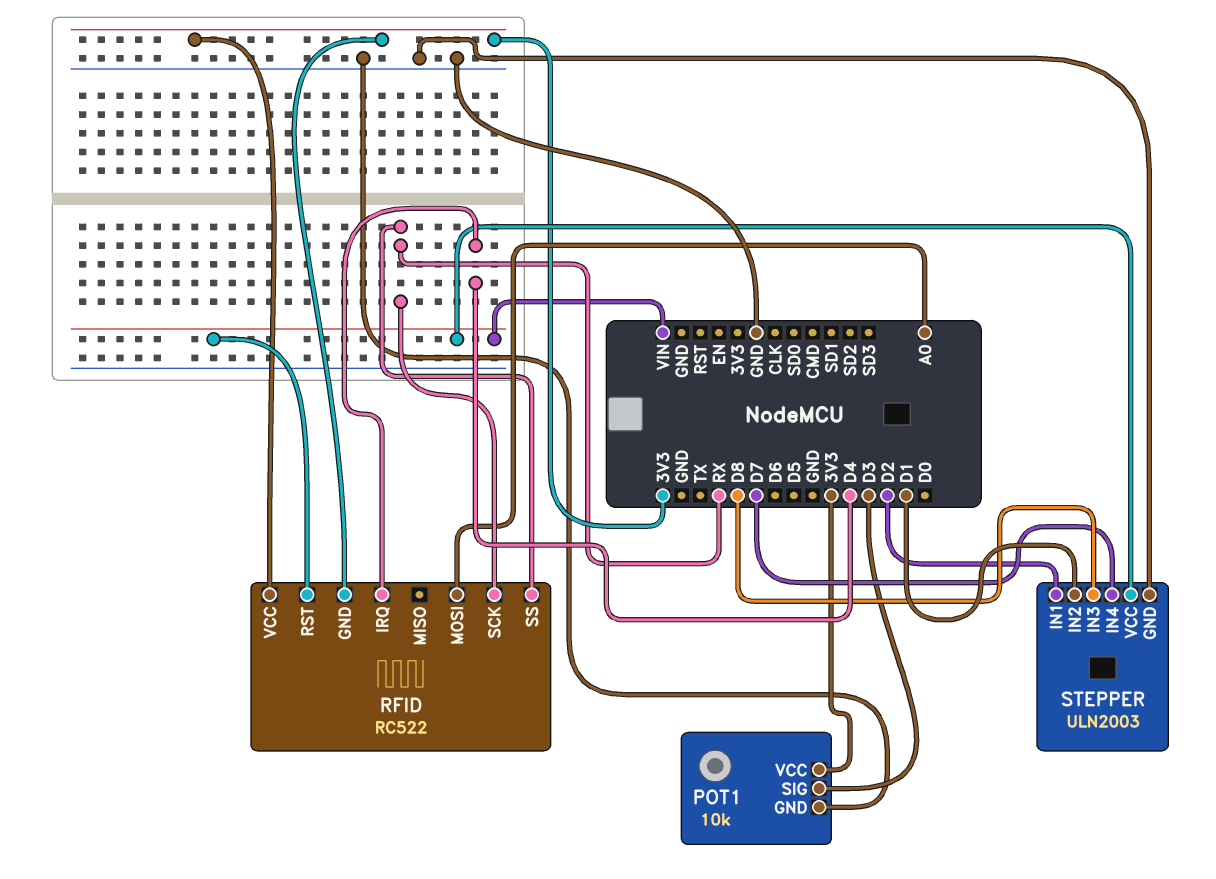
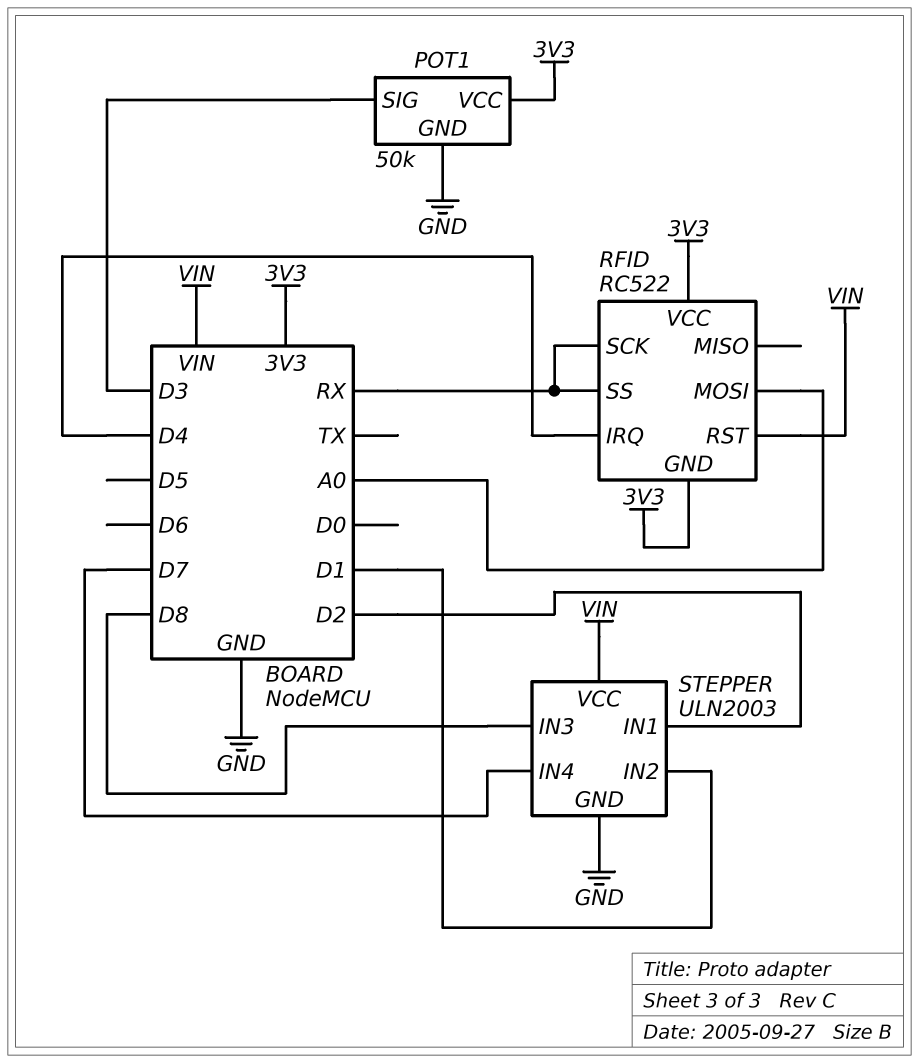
POT1: 10k -> 50k

